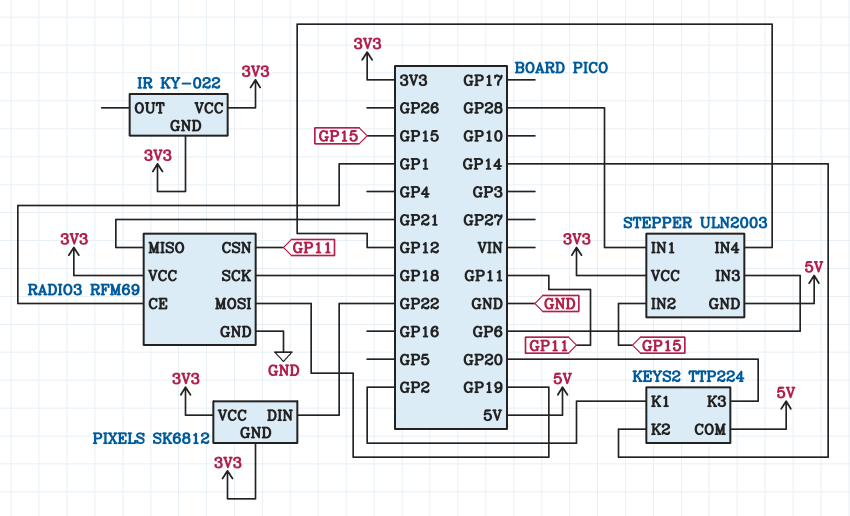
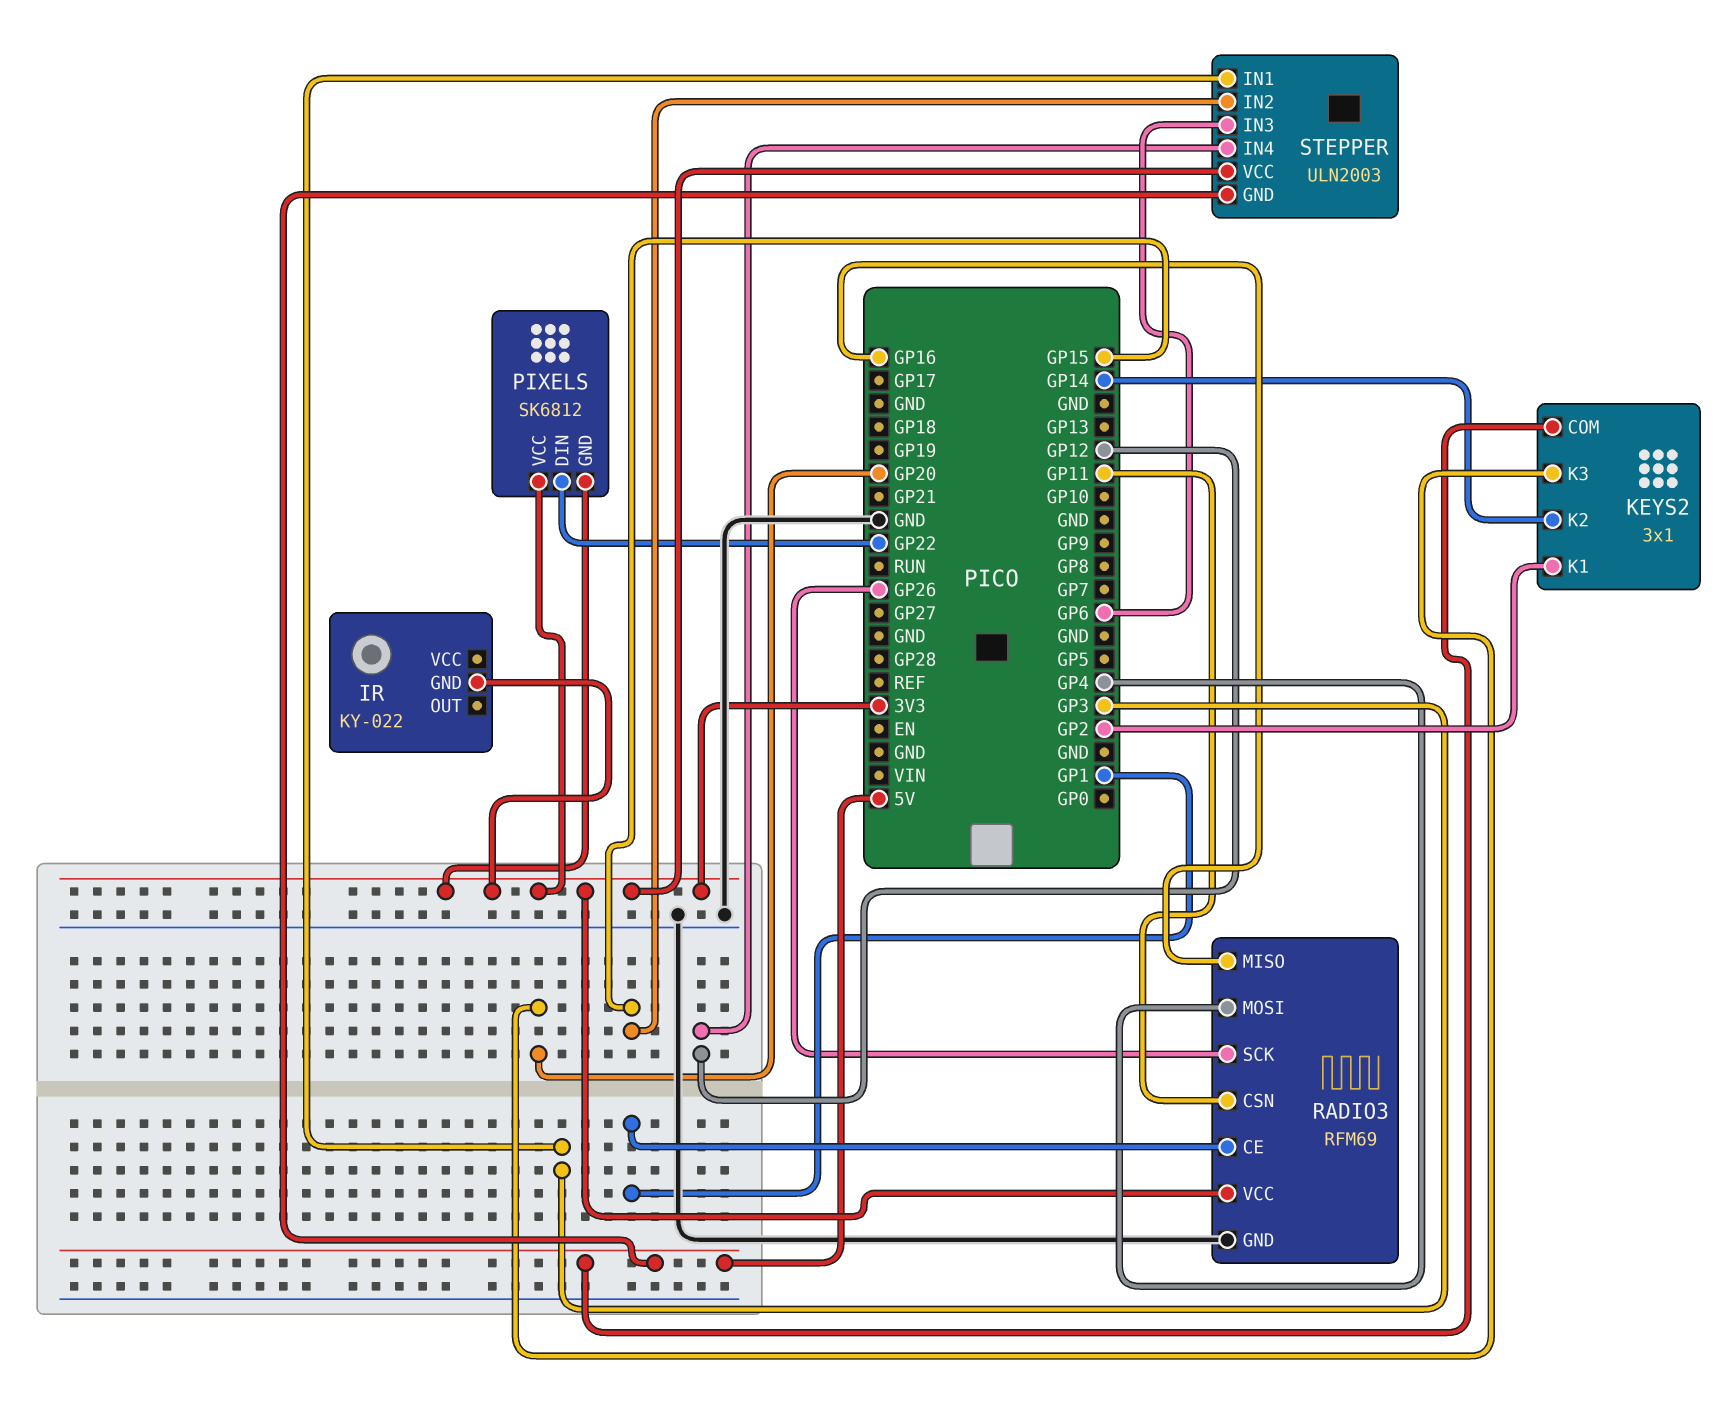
IR pin VCC: 3V3 -> none
KEYS2: TTP224 -> 3x1
RADIO3 pin MISO: GP21 -> GP16
RADIO3 pin MOSI: GP19 -> GP4
RADIO3 pin SCK: GP18 -> GP26
STEPPER pin IN1: GP28 -> GP3

